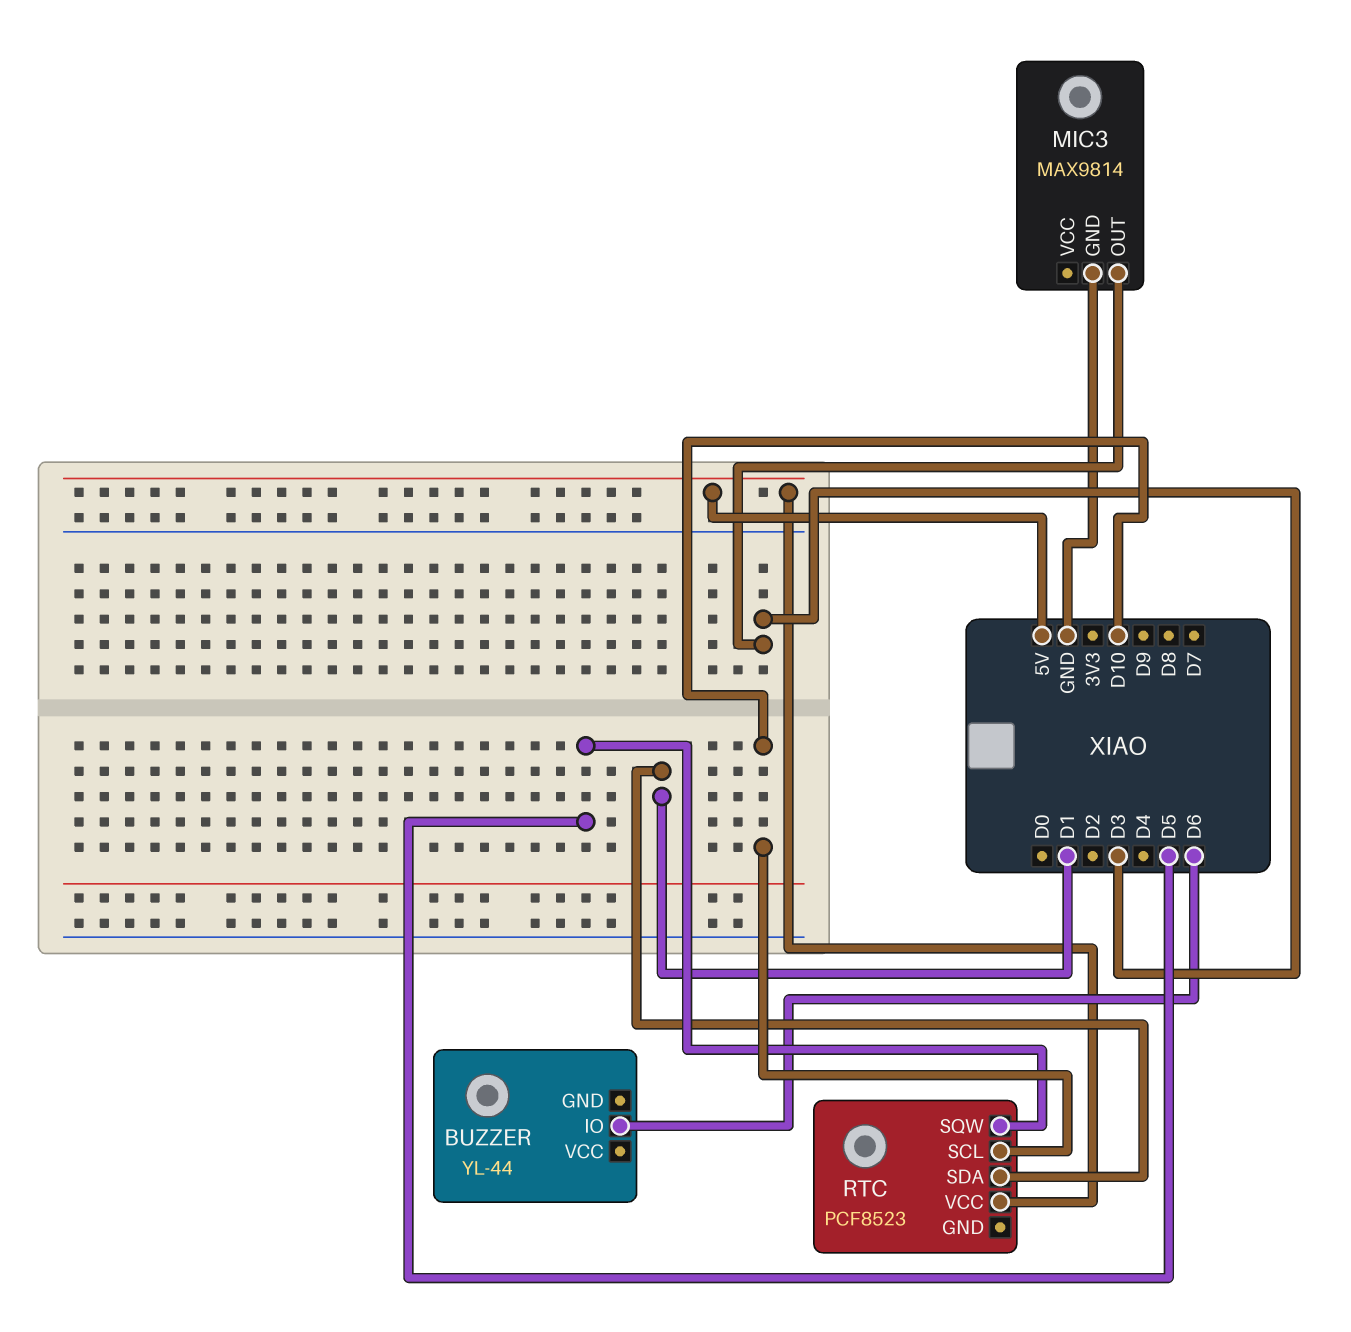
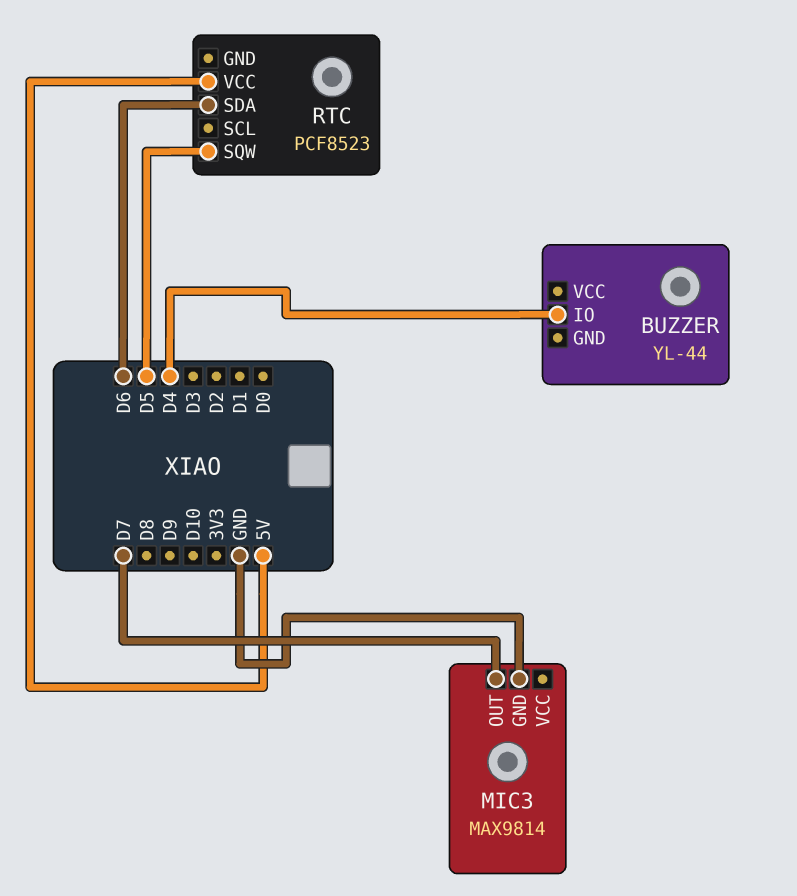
BUZZER pin IO: D6 -> D4
MIC3 pin OUT: D3 -> D7
RTC pin SCL: D10 -> none
RTC pin SDA: D1 -> D6

